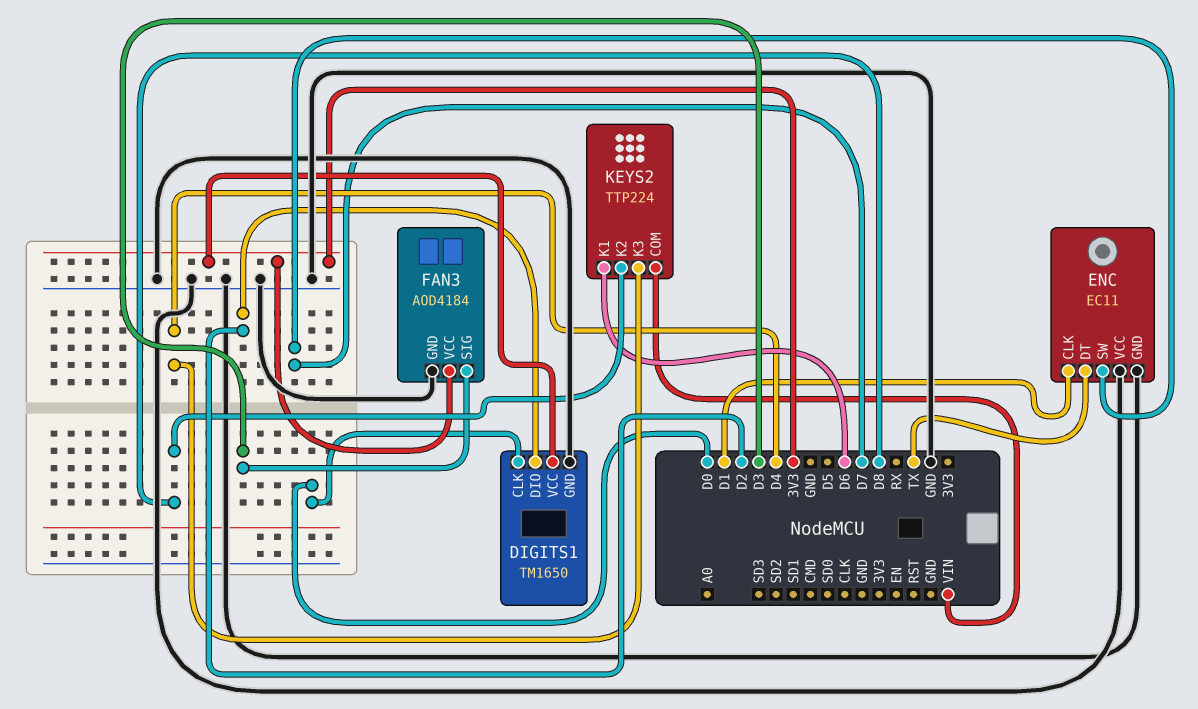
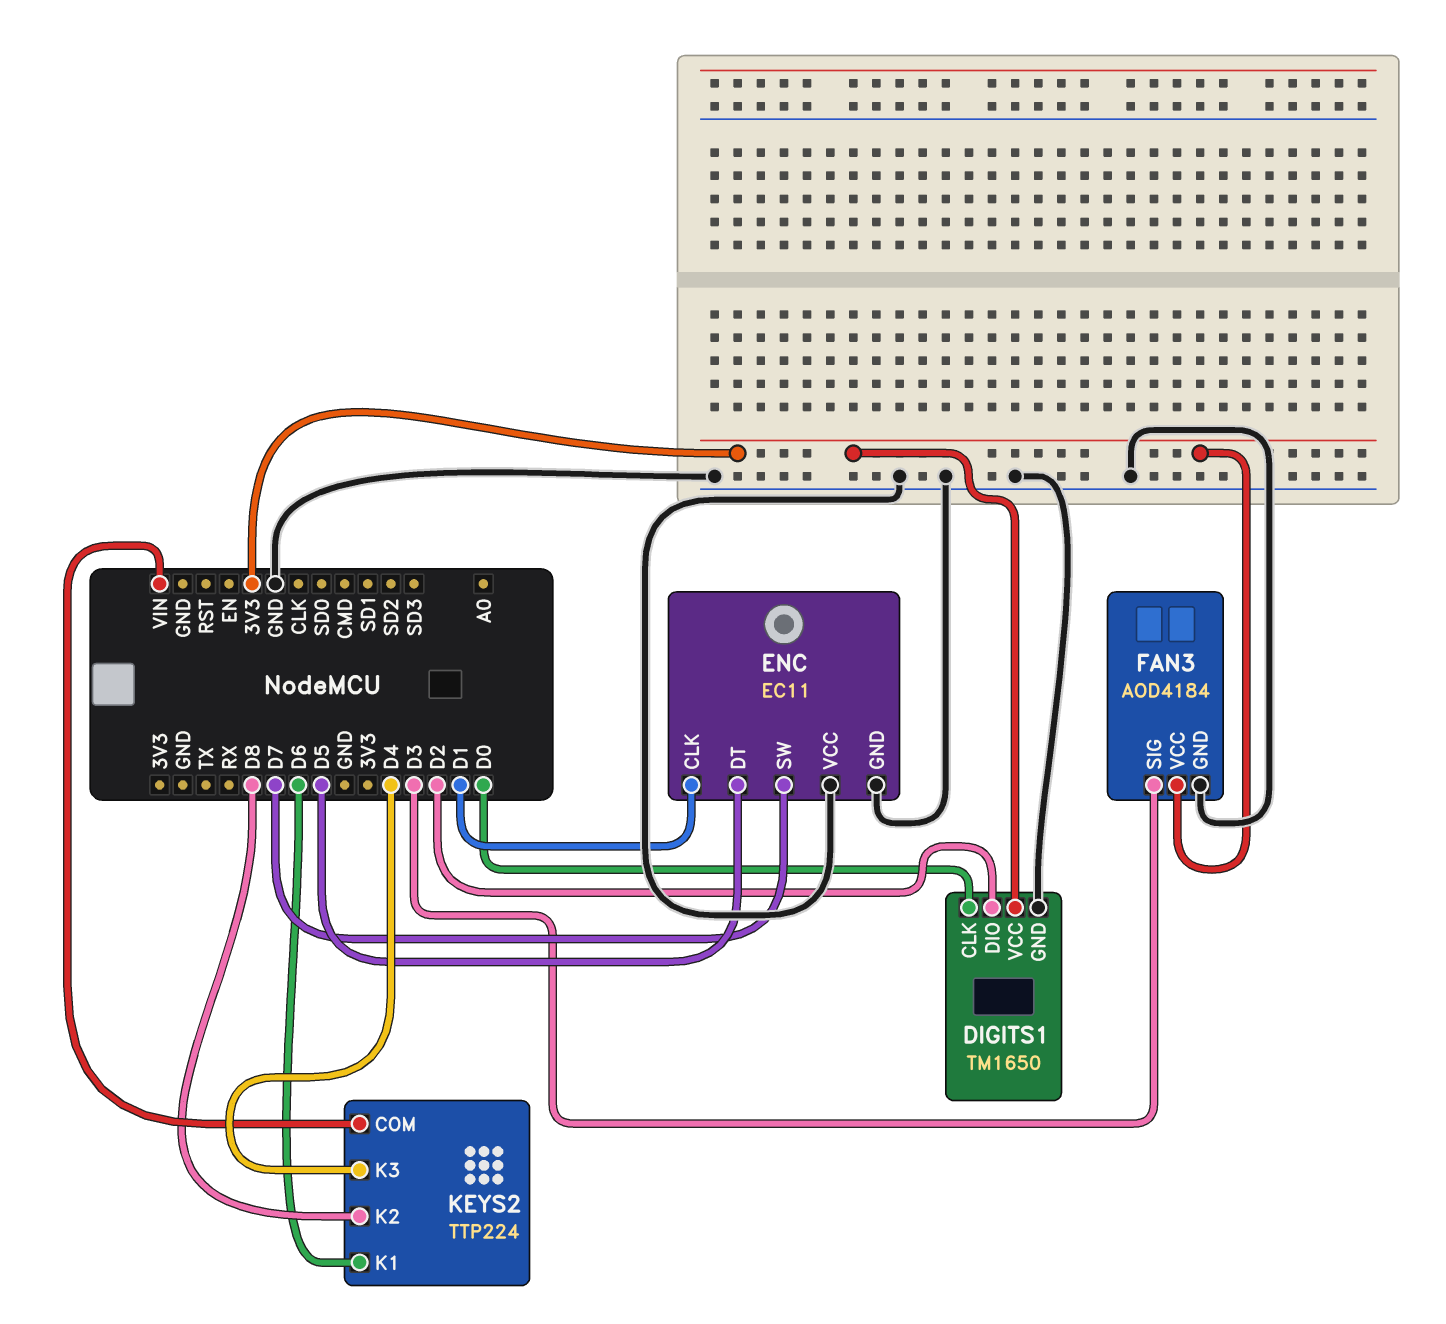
ENC pin DT: TX -> D5

